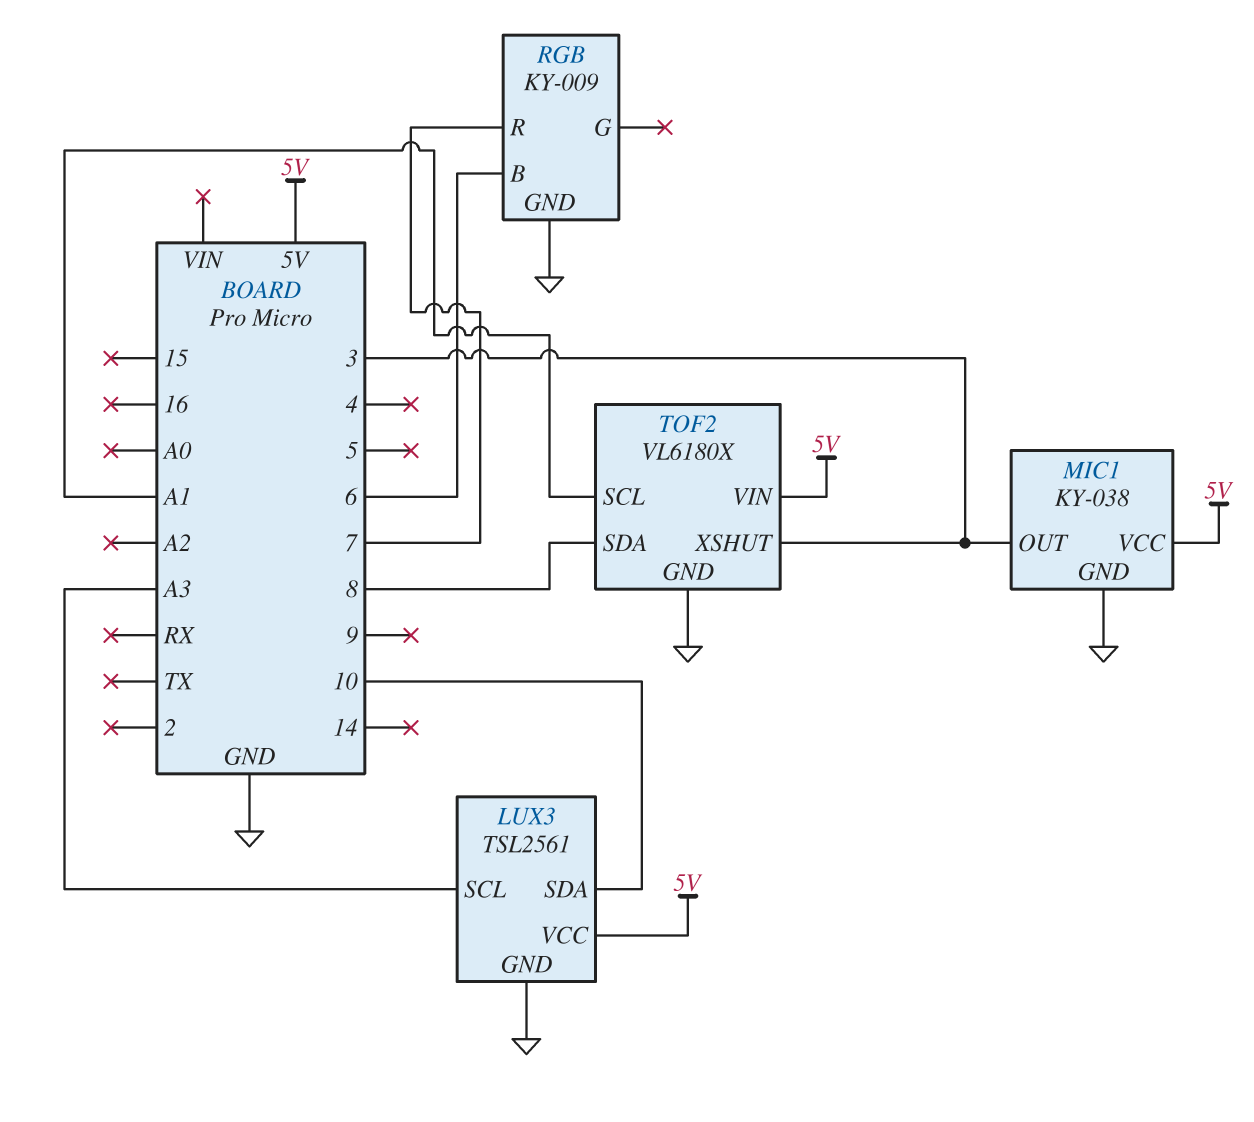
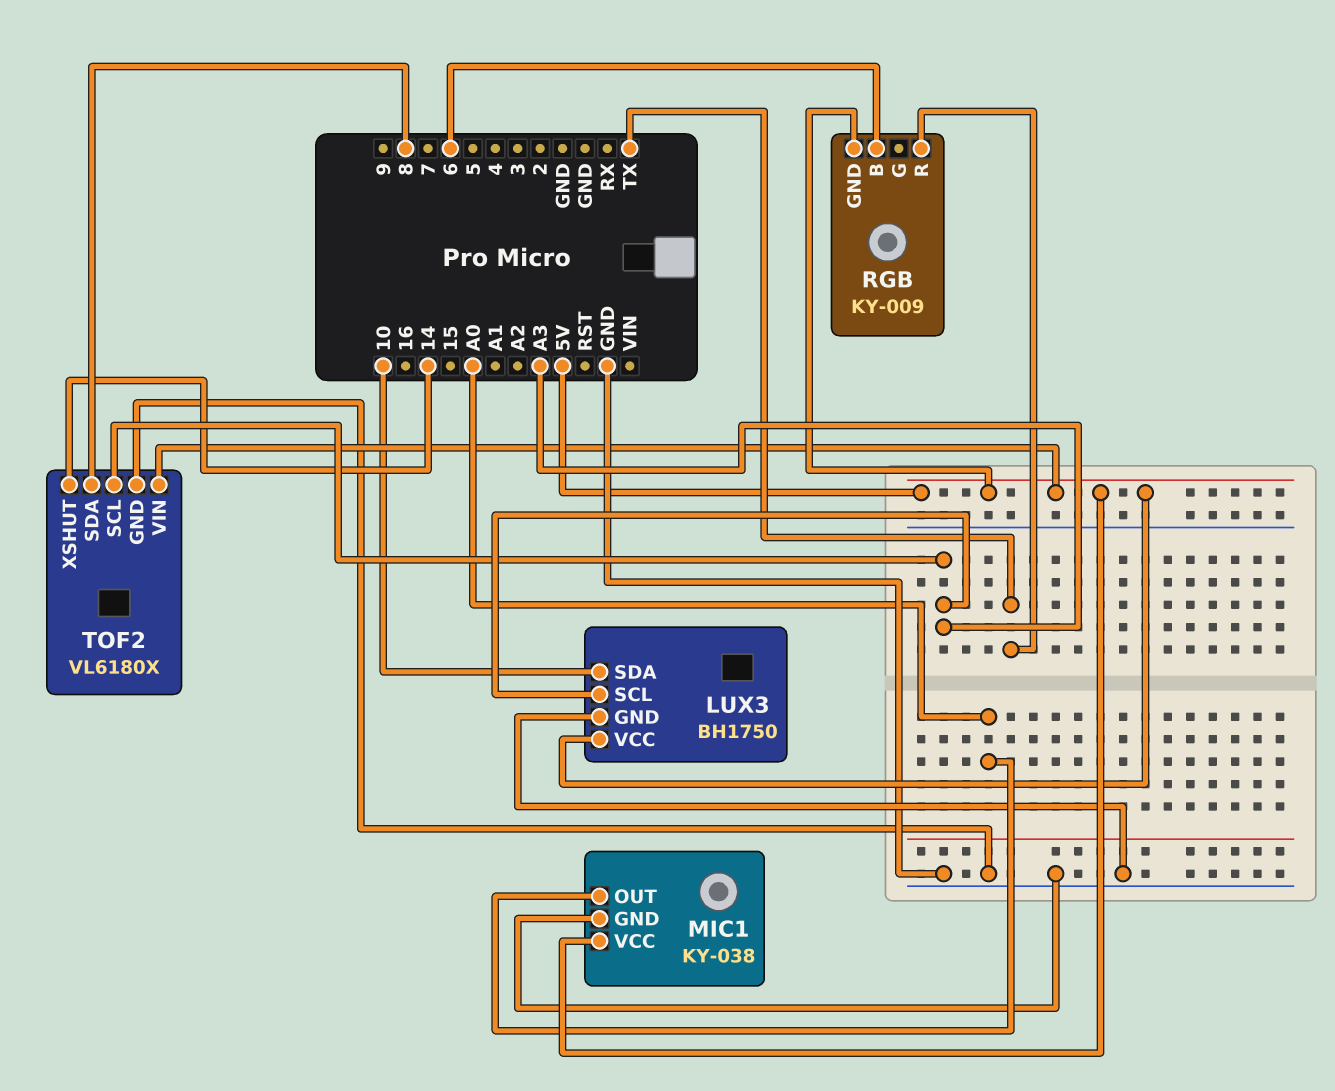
LUX3: TSL2561 -> BH1750
MIC1 pin OUT: 3 -> A0
RGB pin GND: GND -> 5V
RGB pin R: 7 -> TX
TOF2 pin SCL: A1 -> A3
TOF2 pin XSHUT: 3 -> 14

